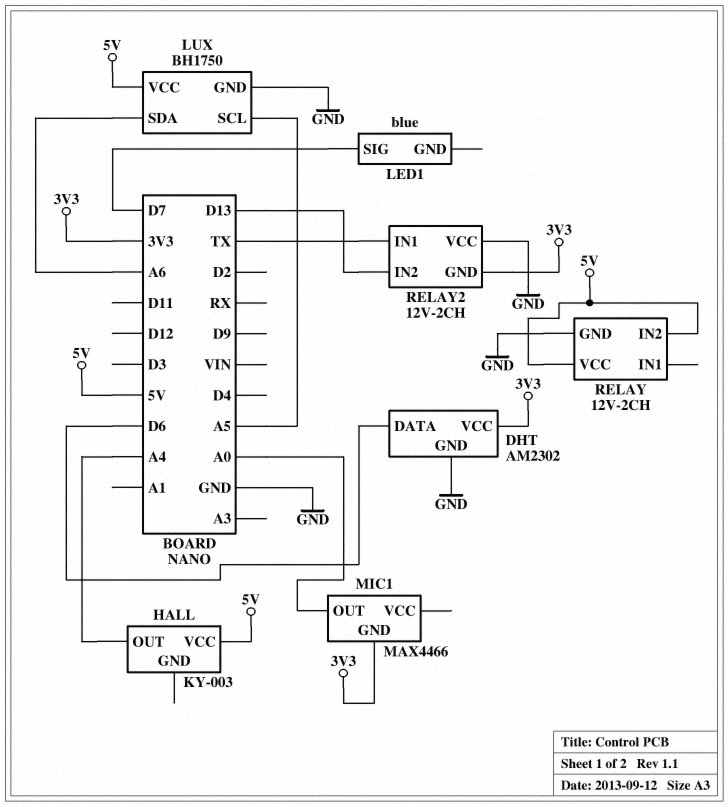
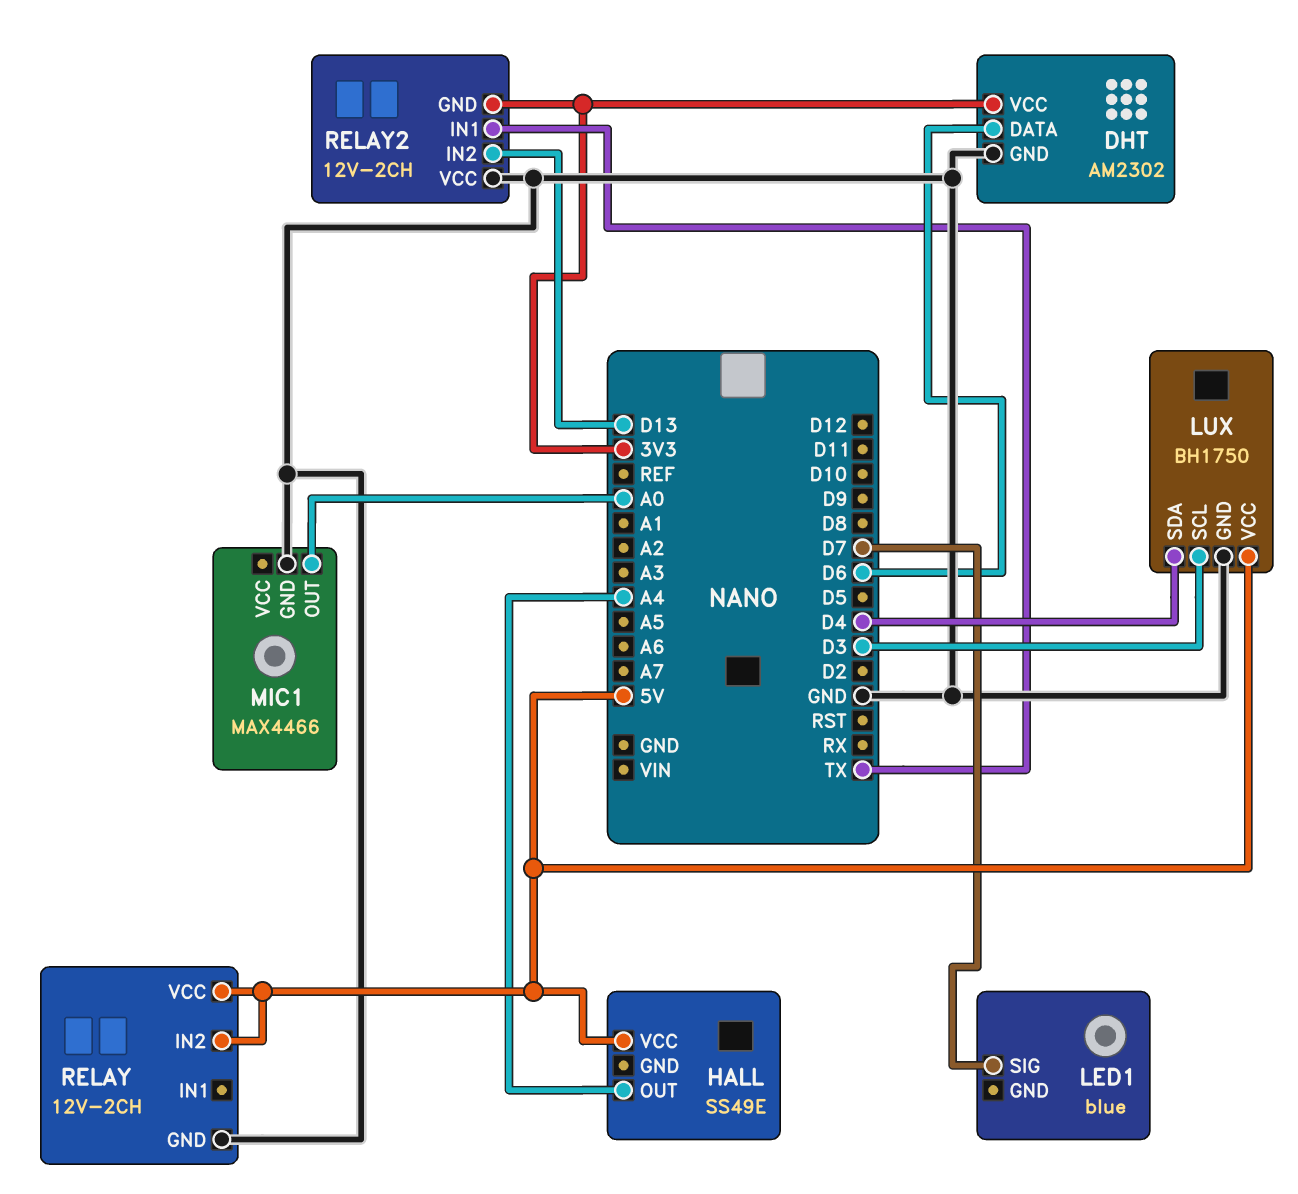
HALL: KY-003 -> SS49E
LUX pin SCL: A5 -> D3
LUX pin SDA: A6 -> D4
MIC1 pin GND: 3V3 -> GND

